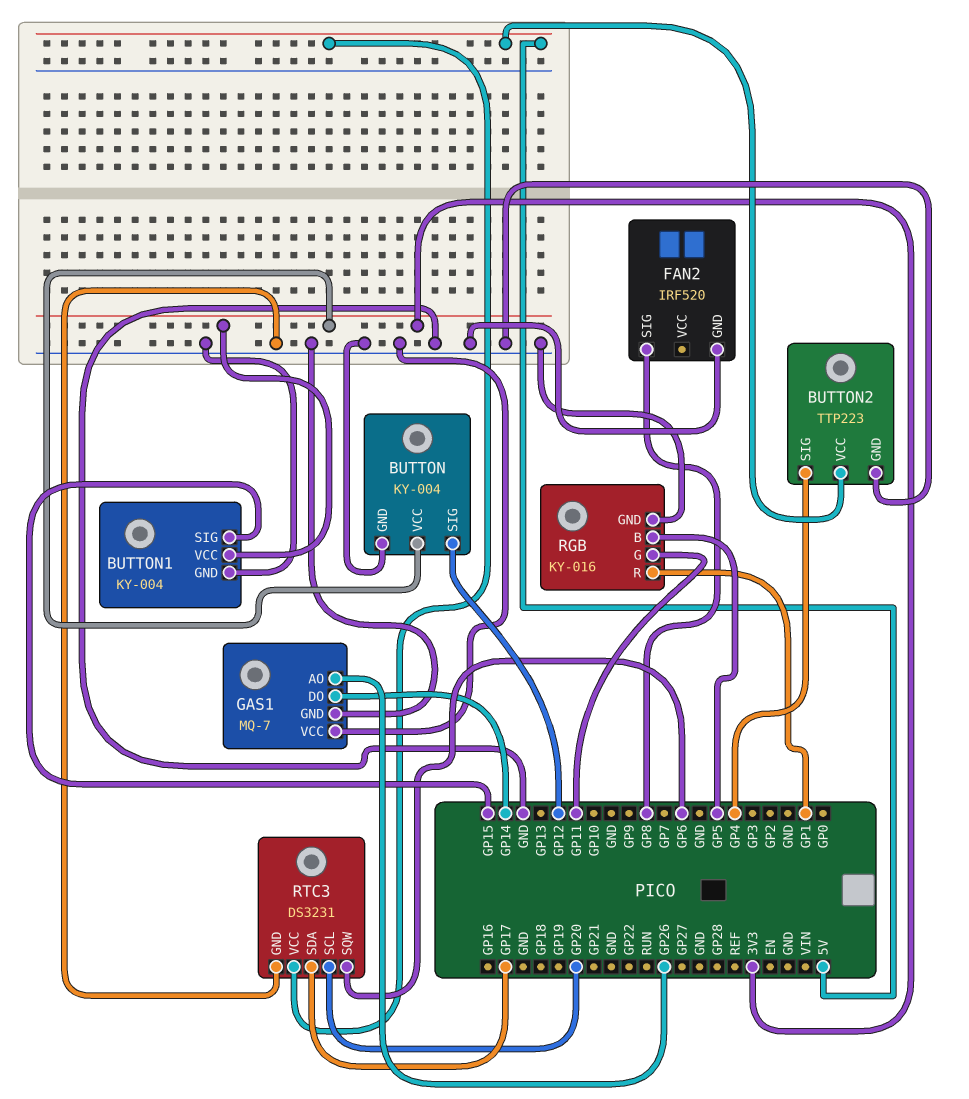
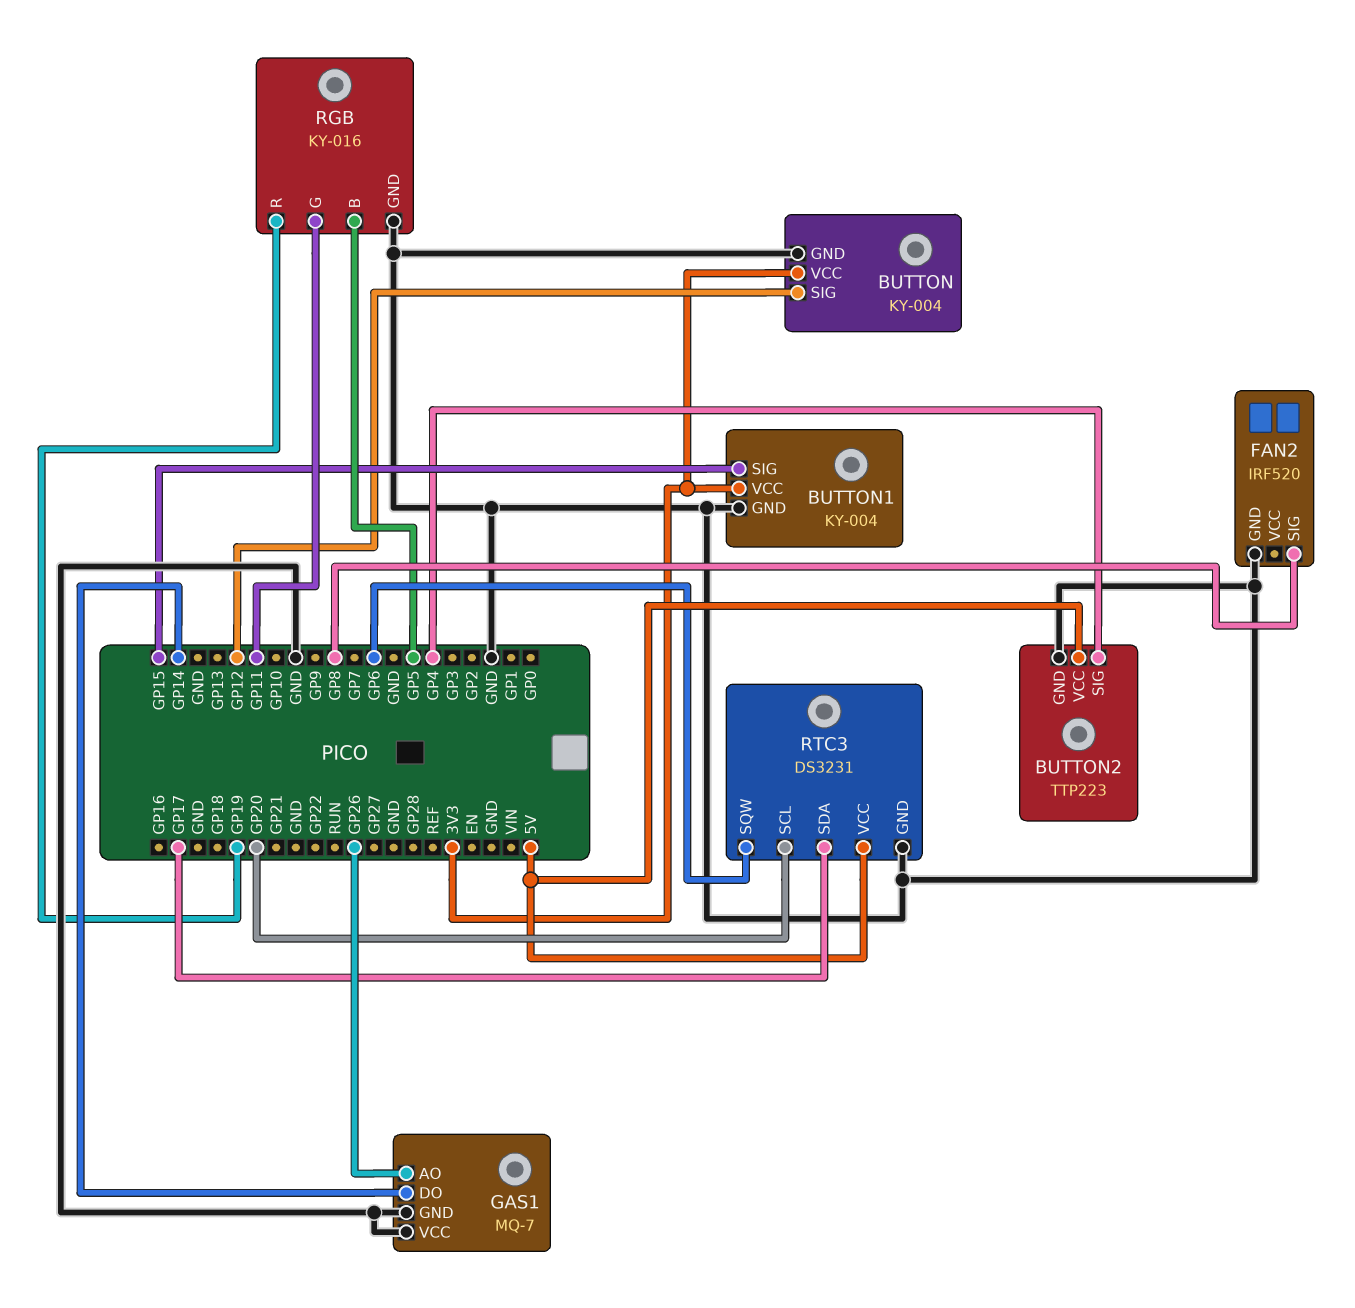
RGB pin R: GP1 -> GP19

